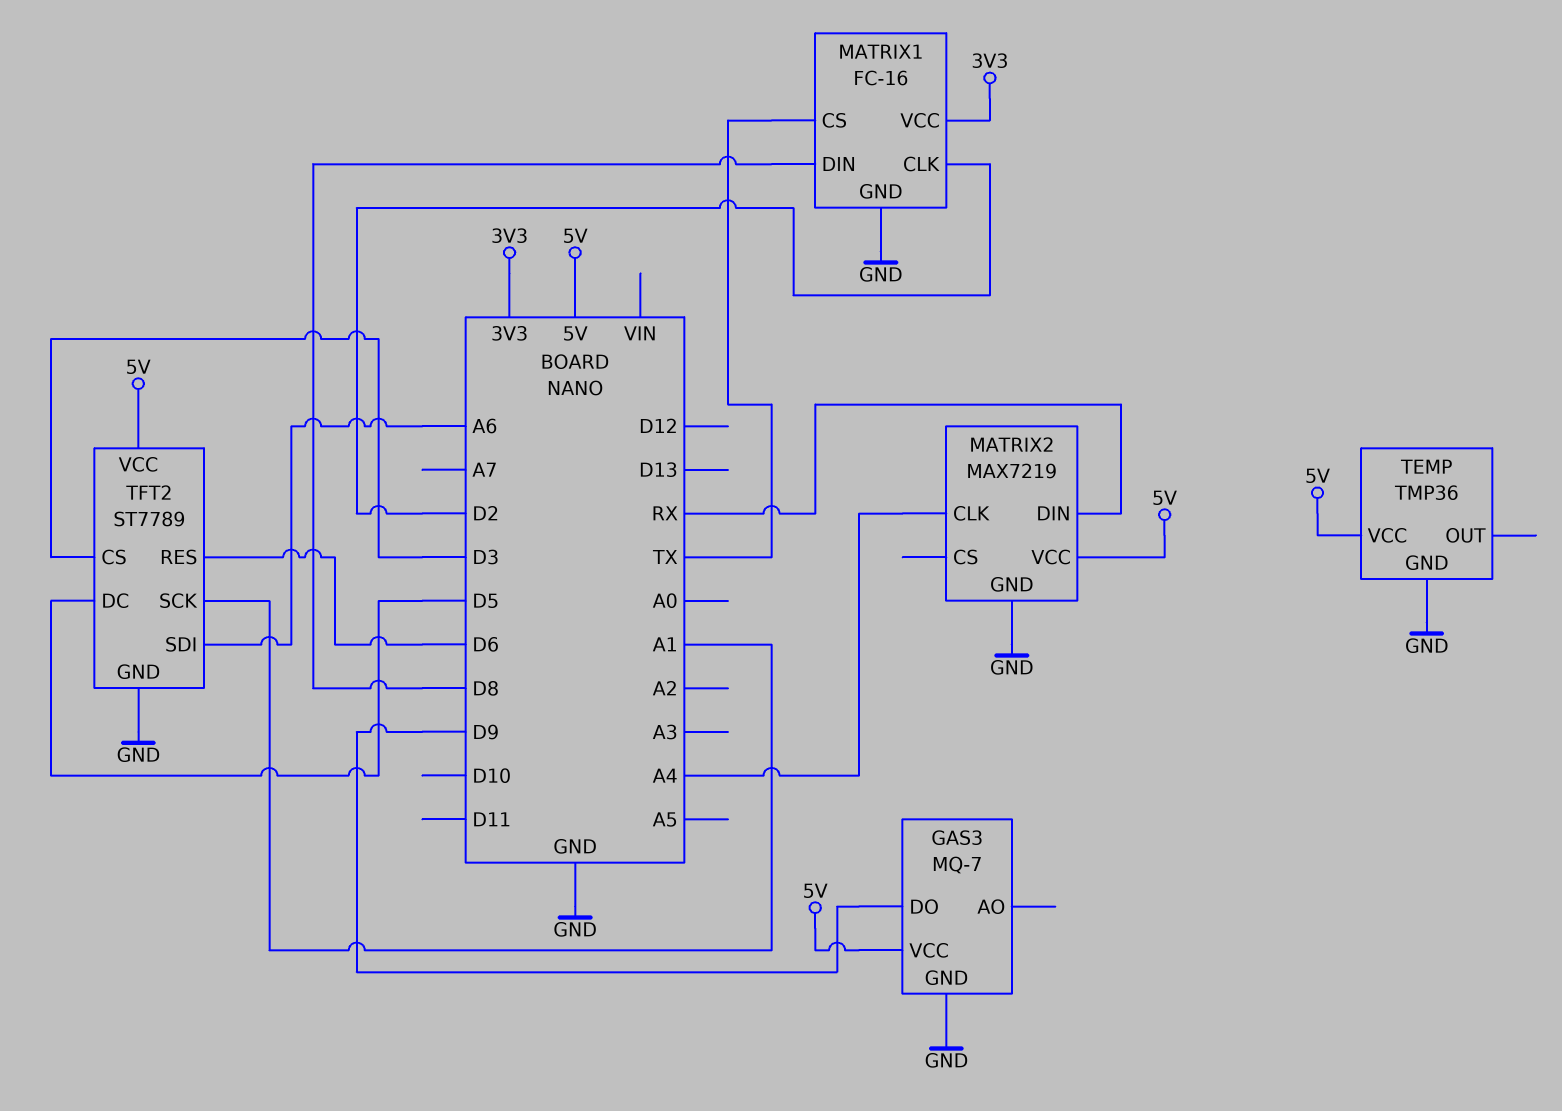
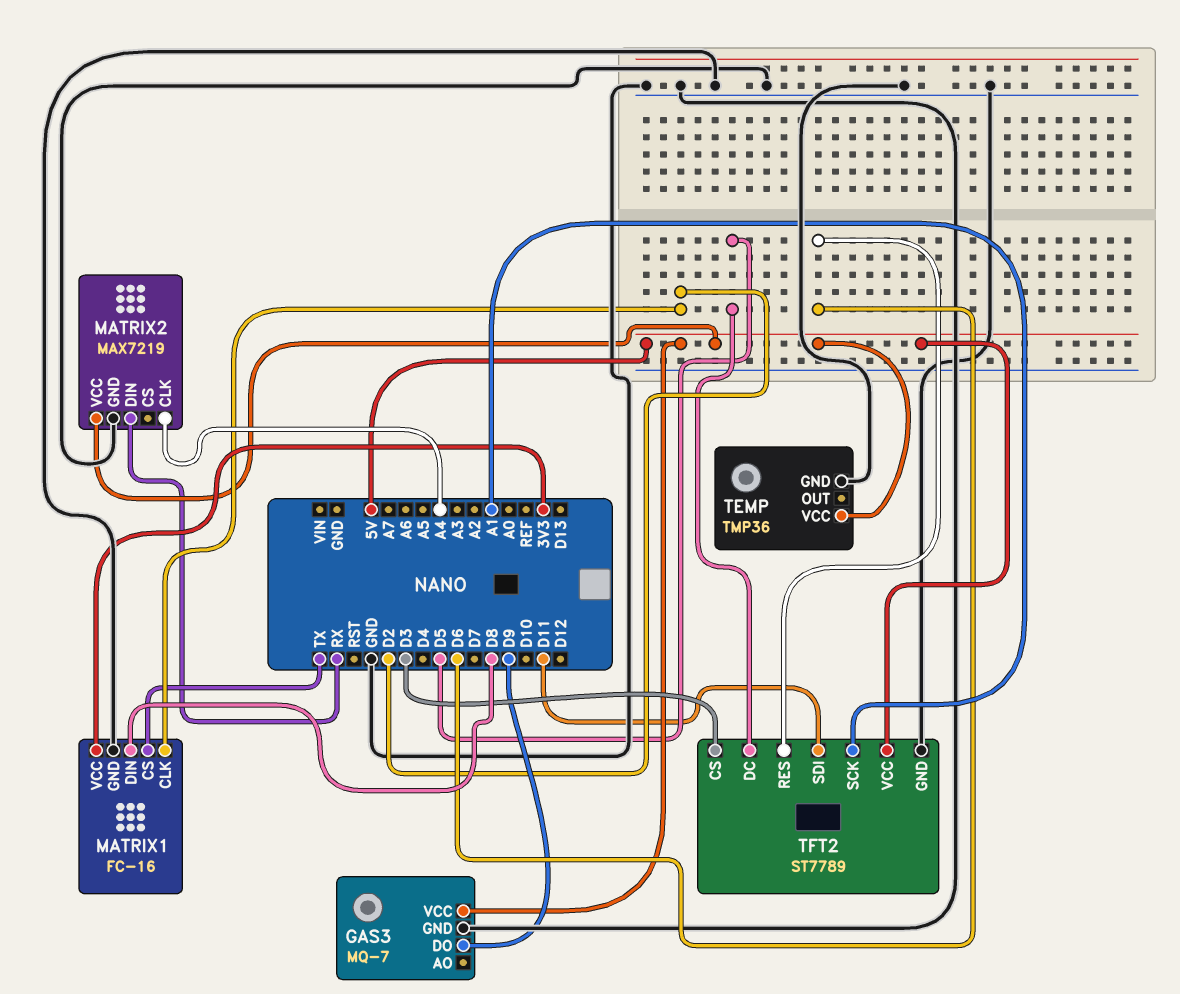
TFT2 pin SDI: A6 -> D11

